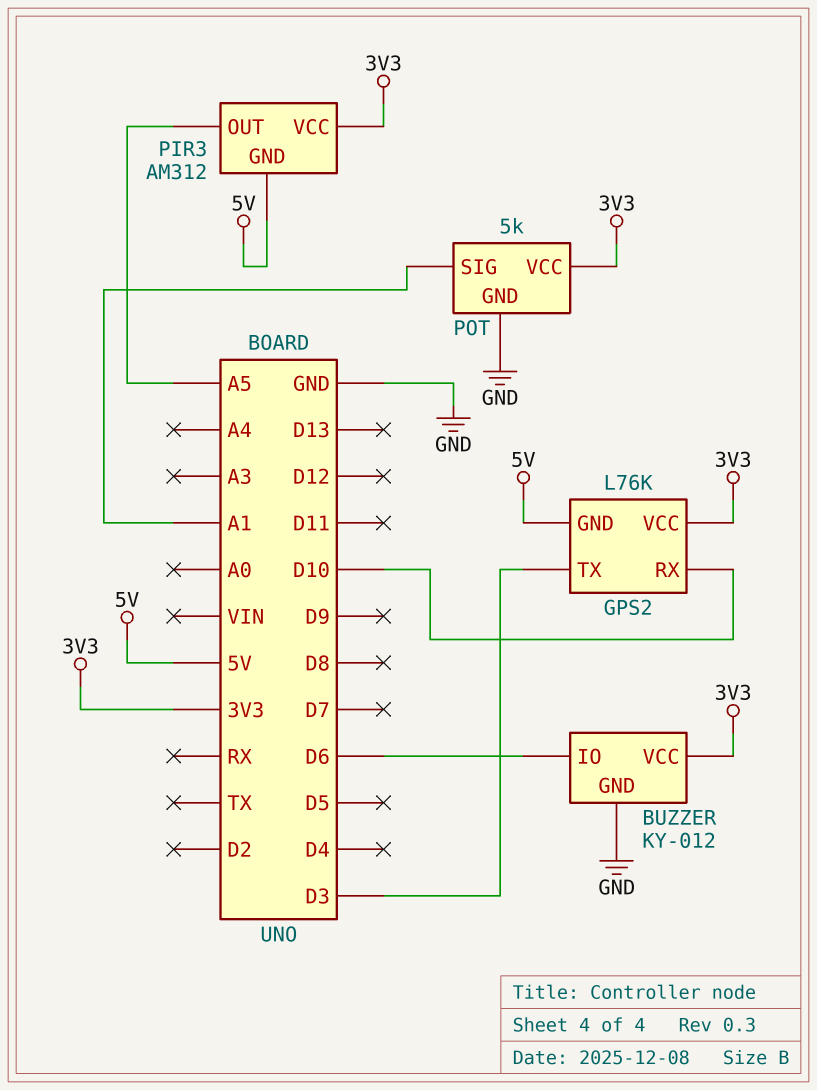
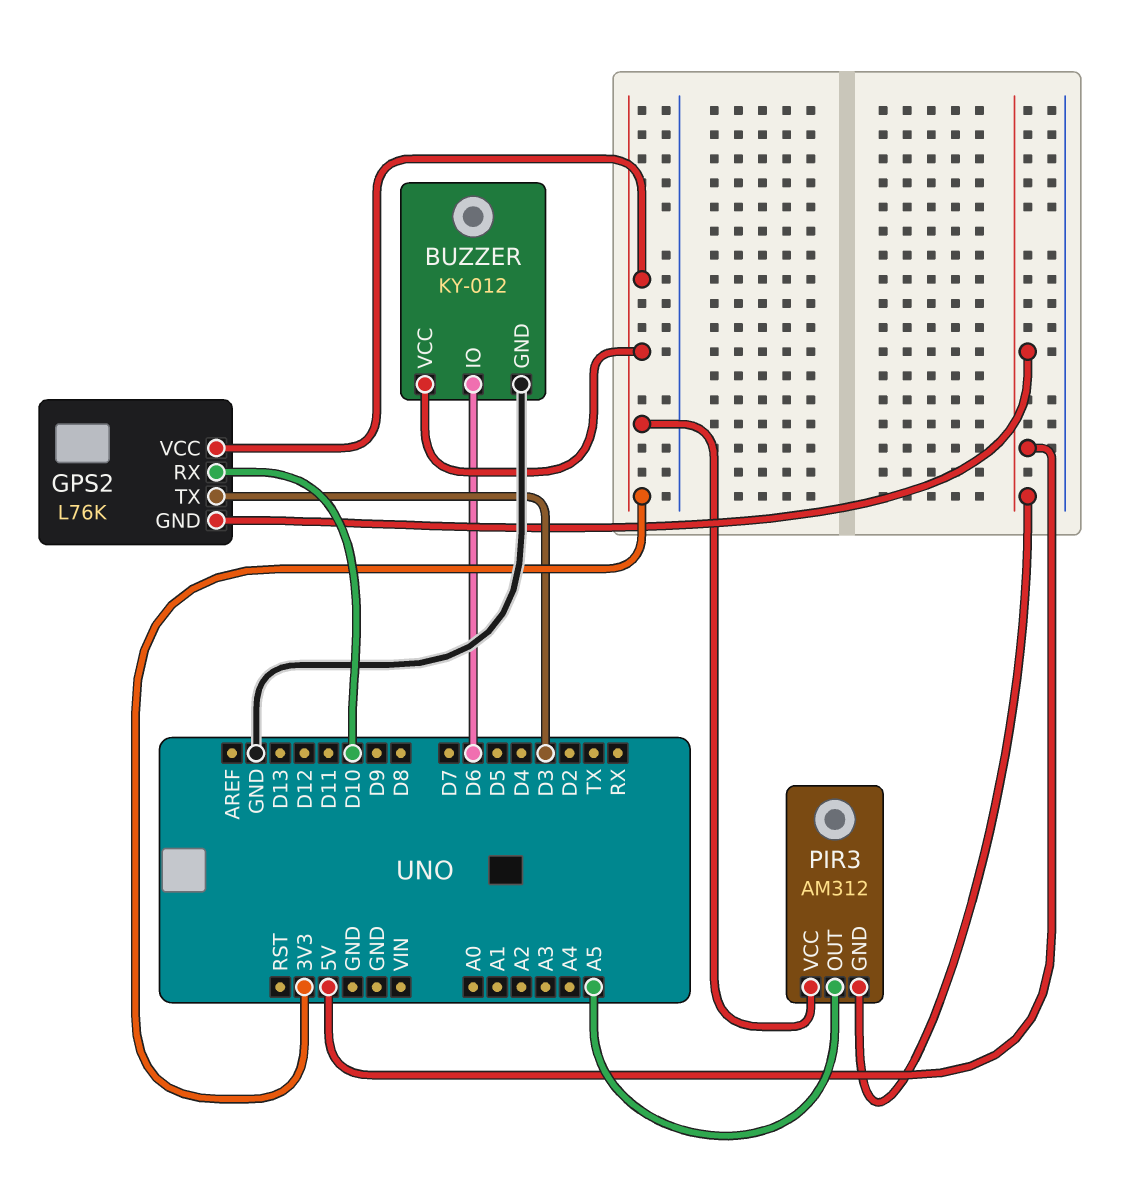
POT: 5k -> none
POT pin GND: GND -> none
POT pin SIG: A1 -> none
POT pin VCC: 3V3 -> none

